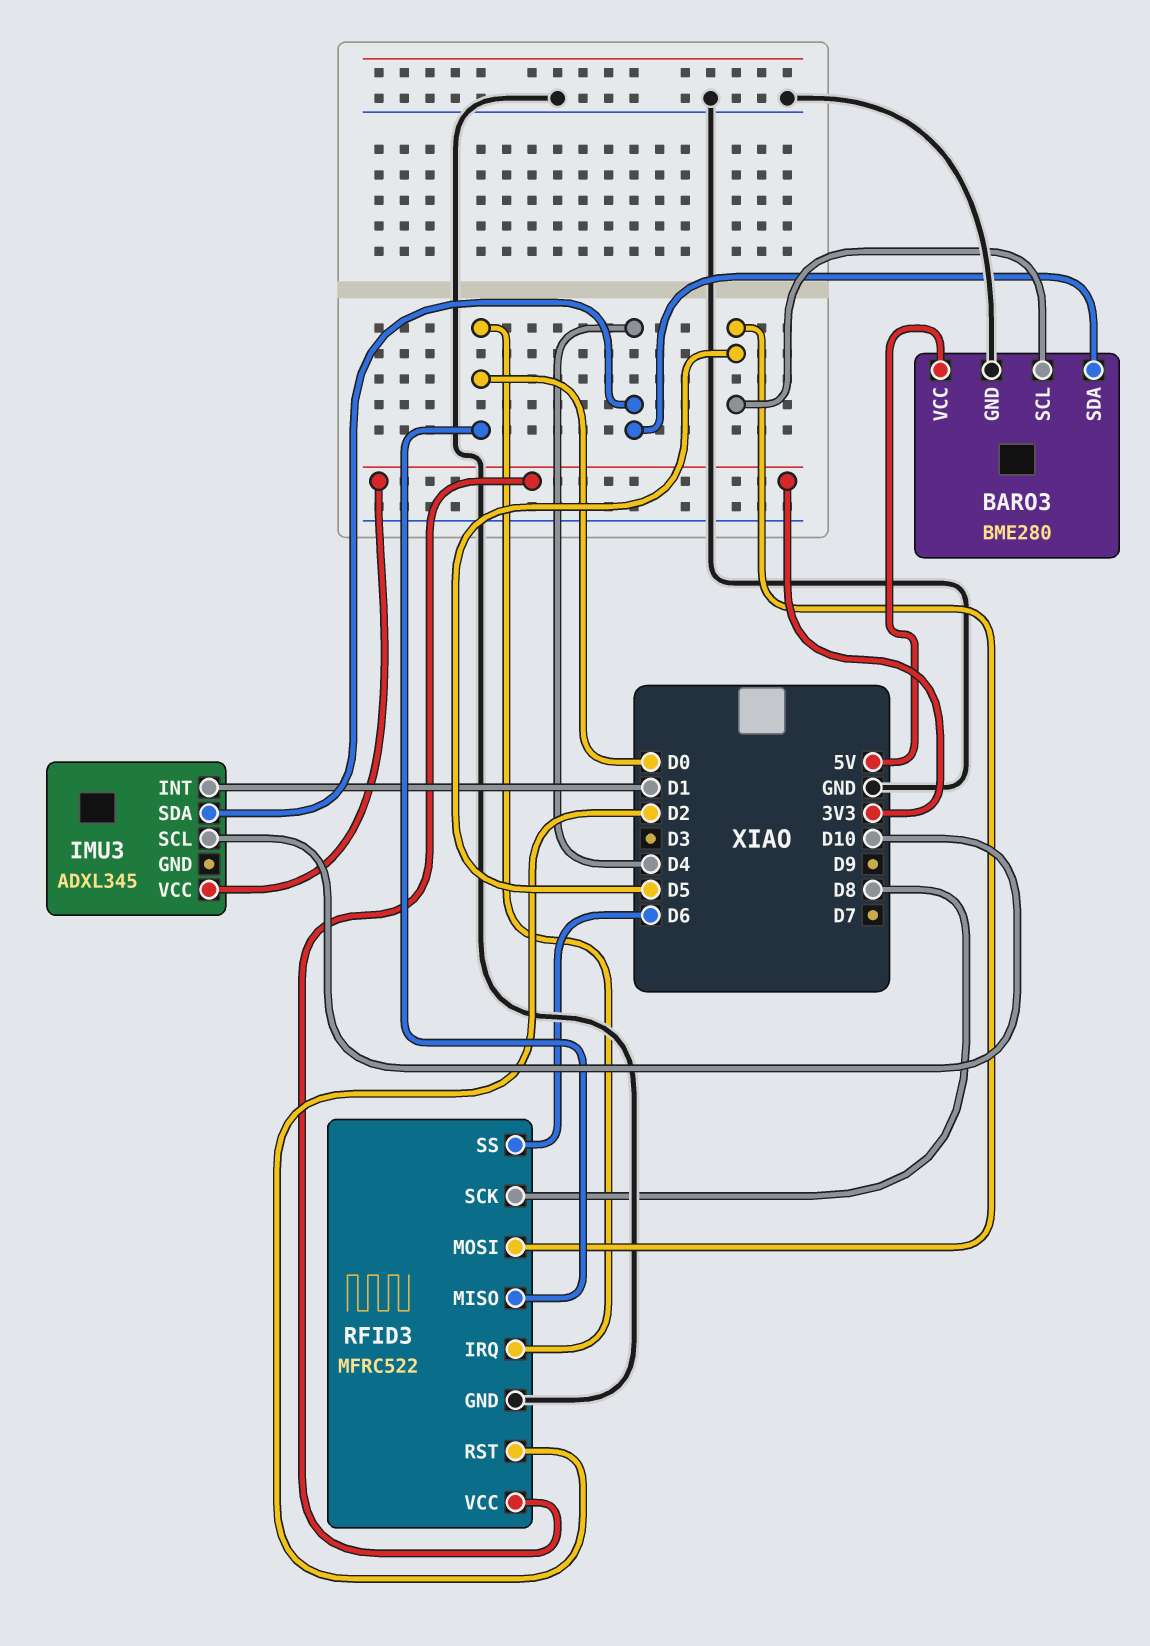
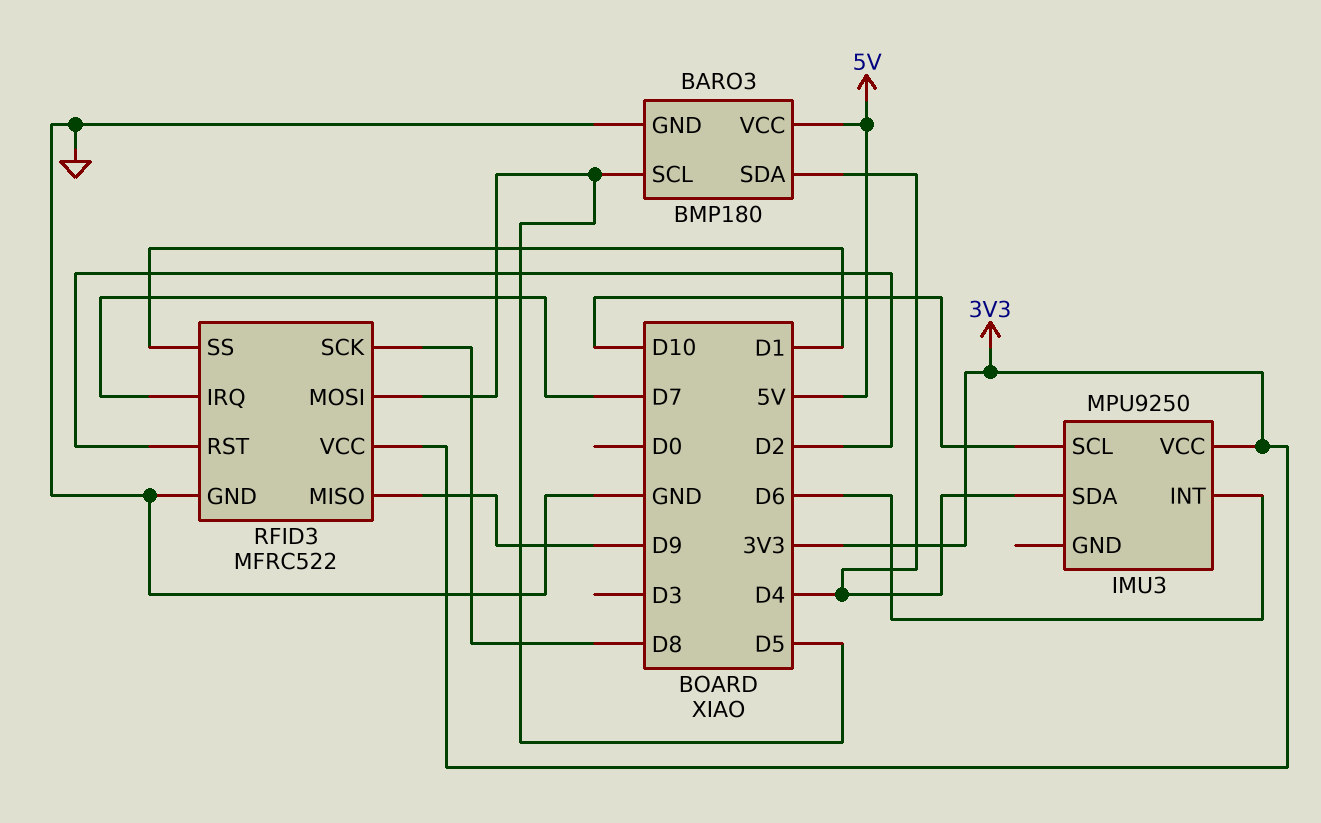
BARO3: BME280 -> BMP180
IMU3: ADXL345 -> MPU9250
IMU3 pin INT: D1 -> D6
RFID3 pin IRQ: D0 -> D7
RFID3 pin MISO: D0 -> D9
RFID3 pin SS: D6 -> D1

